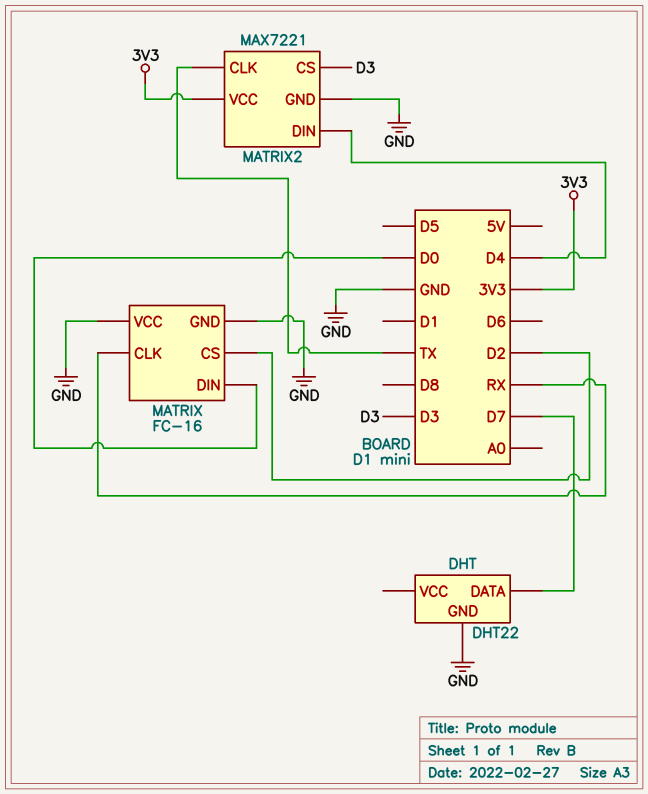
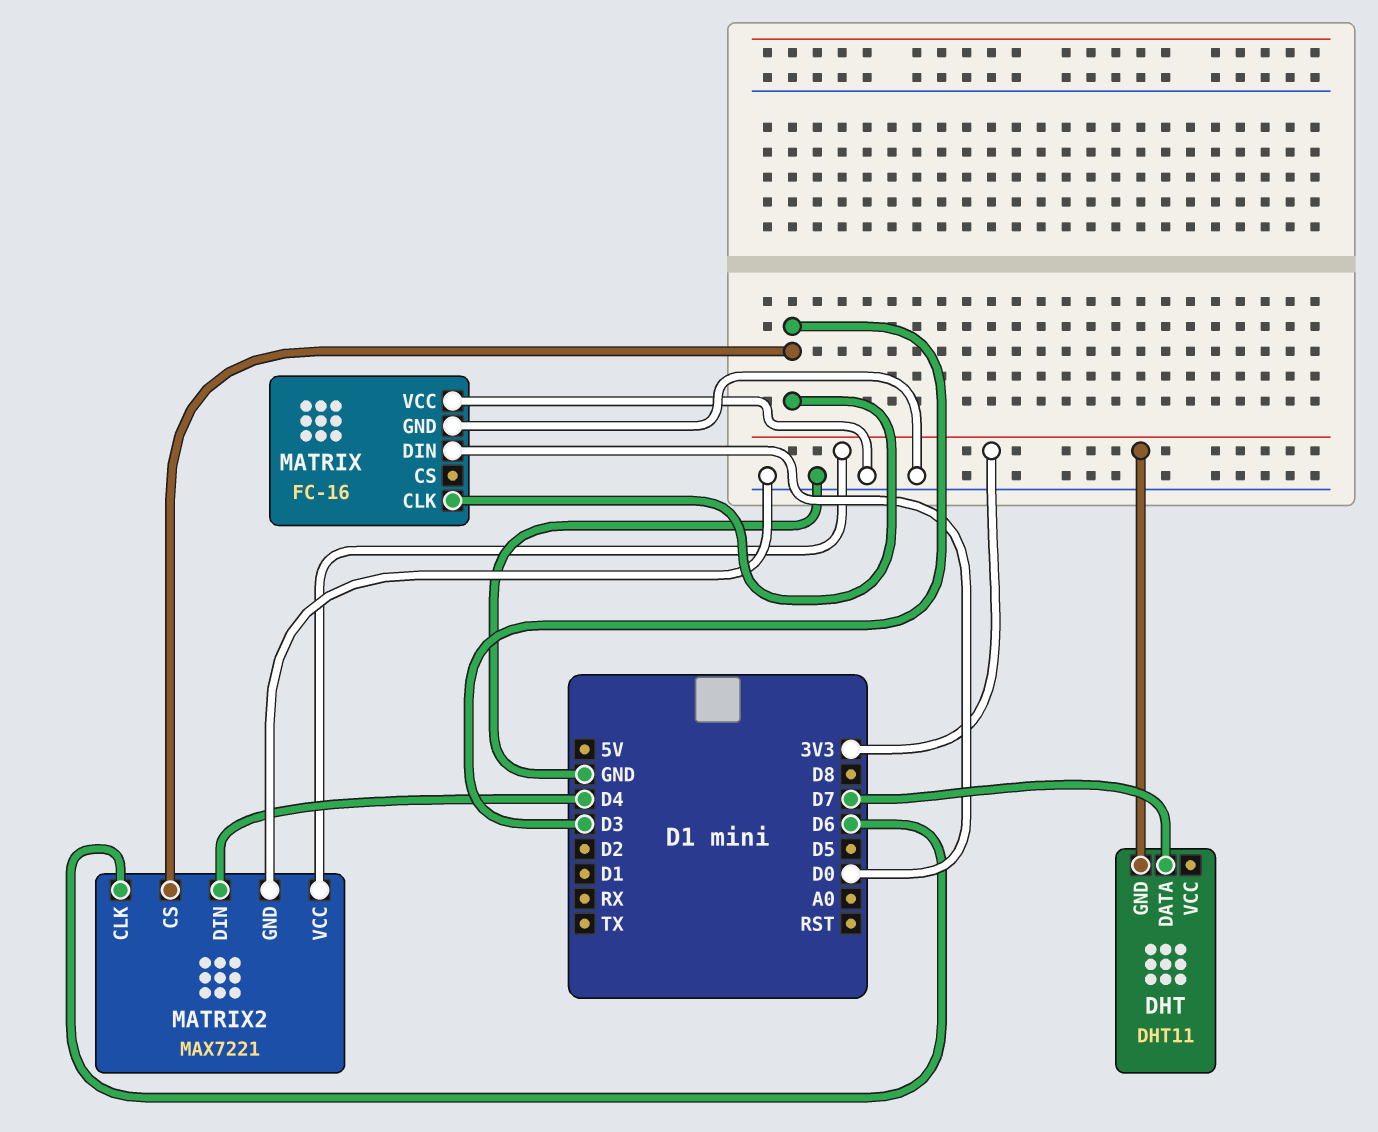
DHT: DHT22 -> DHT11
DHT pin GND: GND -> 3V3
MATRIX pin CLK: RX -> D3
MATRIX pin CS: D2 -> none
MATRIX2 pin CLK: TX -> D6

